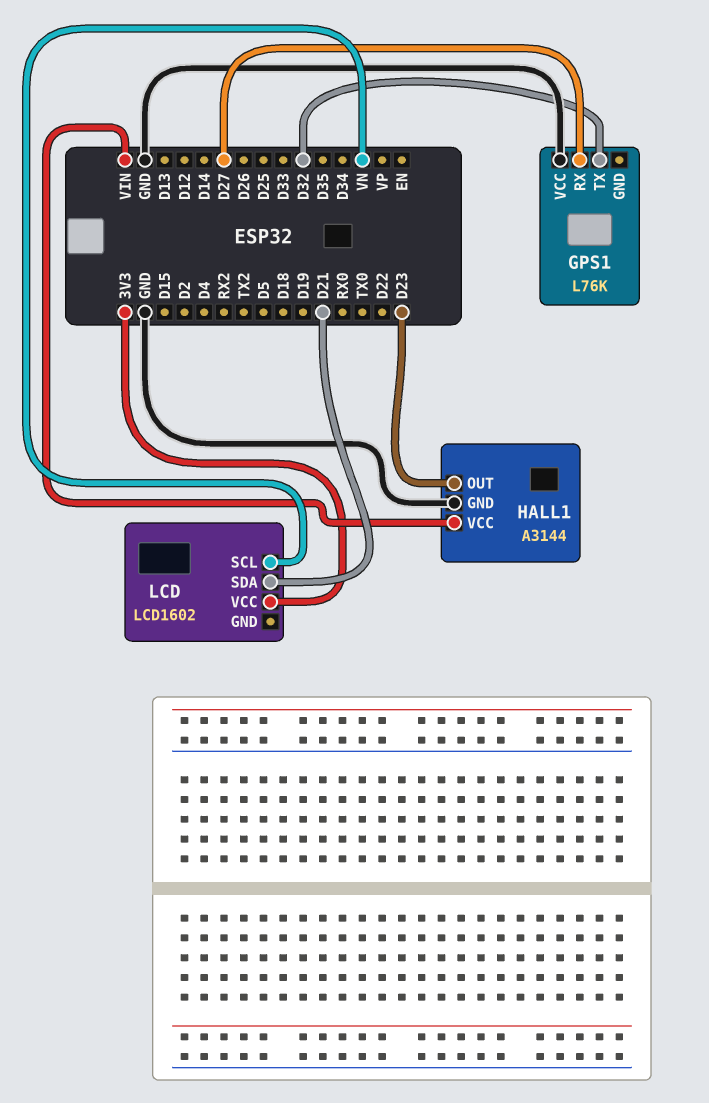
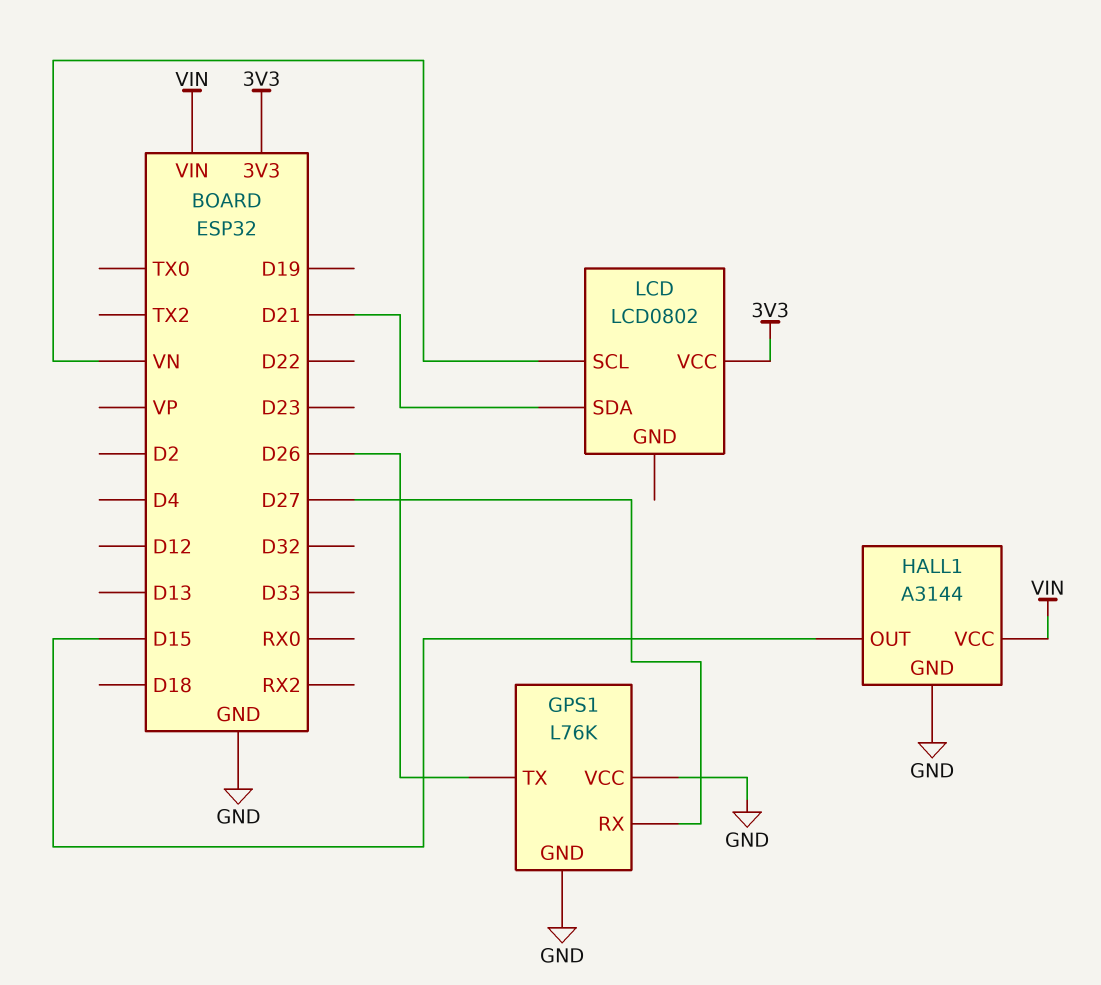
GPS1 pin GND: none -> GND
GPS1 pin TX: D32 -> D26
HALL1 pin OUT: D23 -> D15
LCD: LCD1602 -> LCD0802

